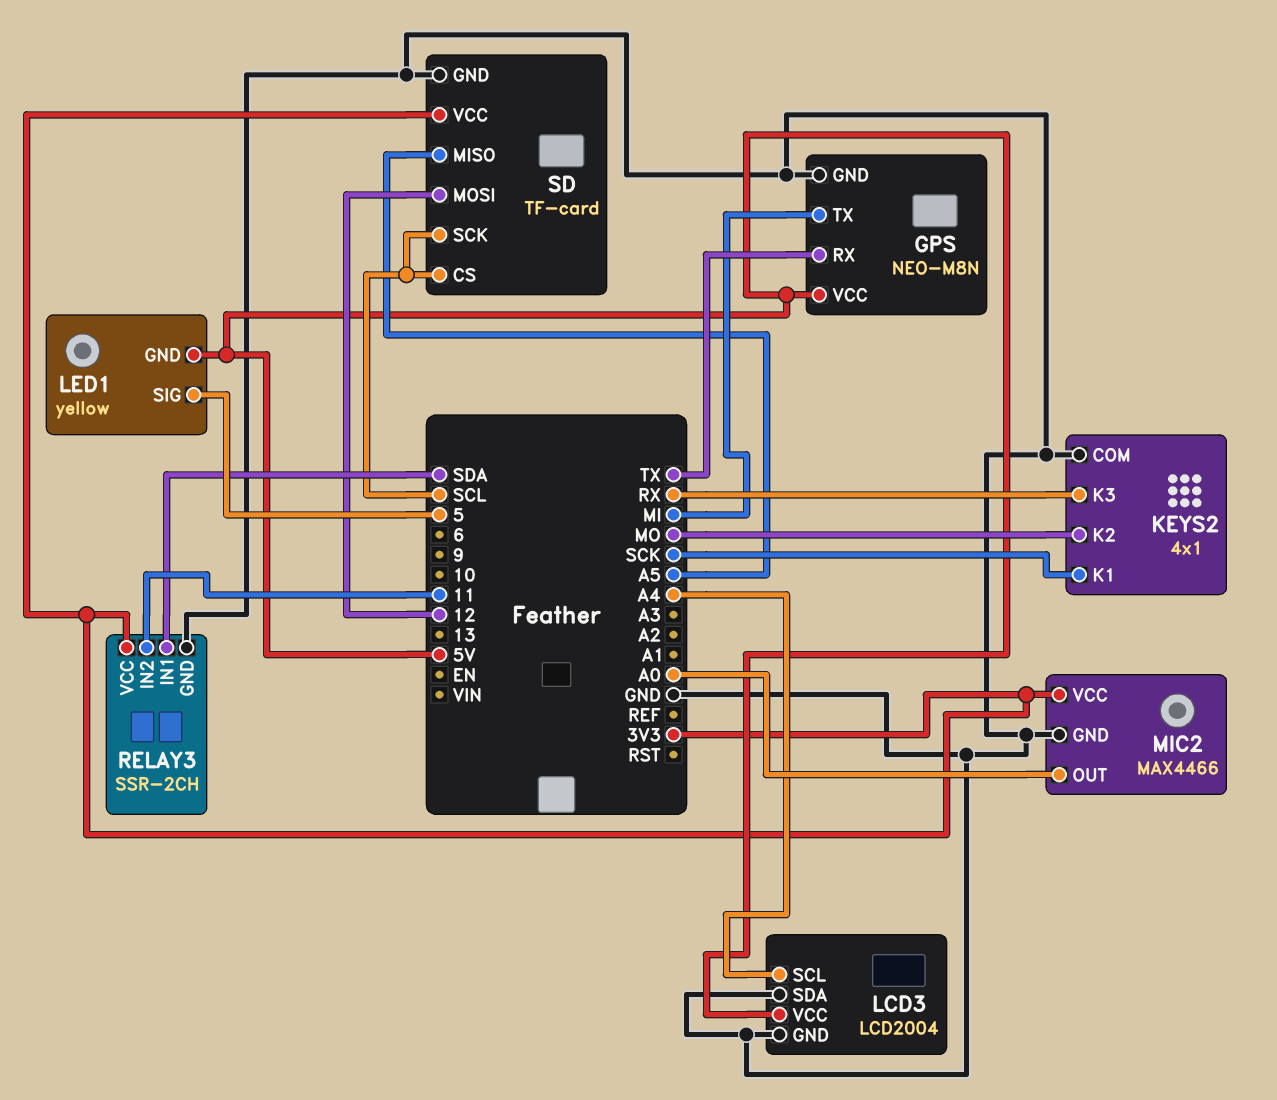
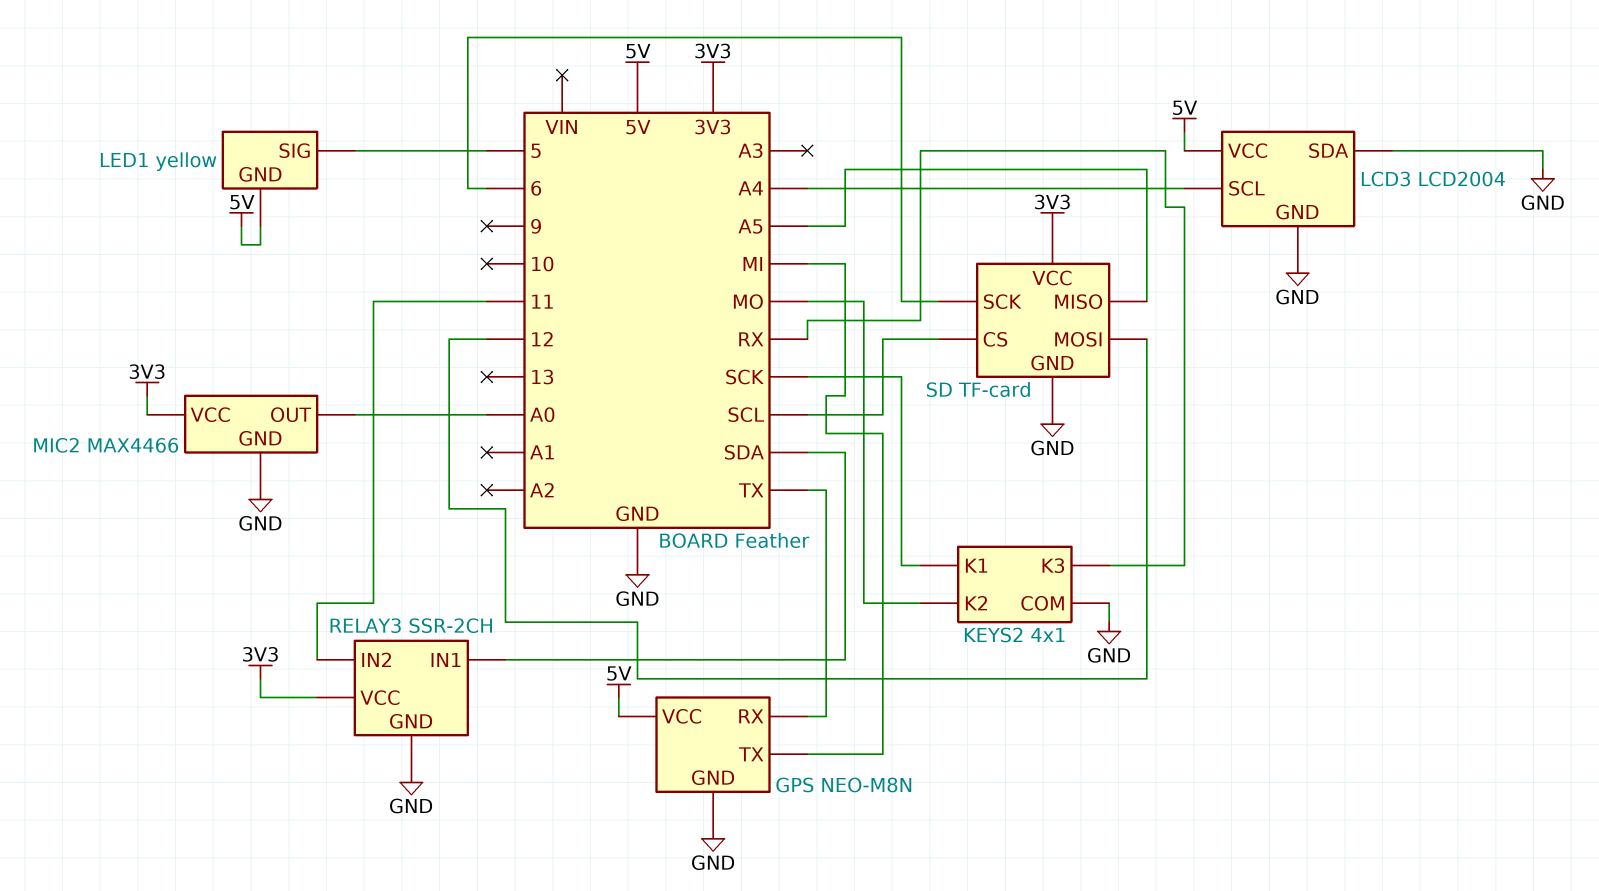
SD pin SCK: SCL -> 6

